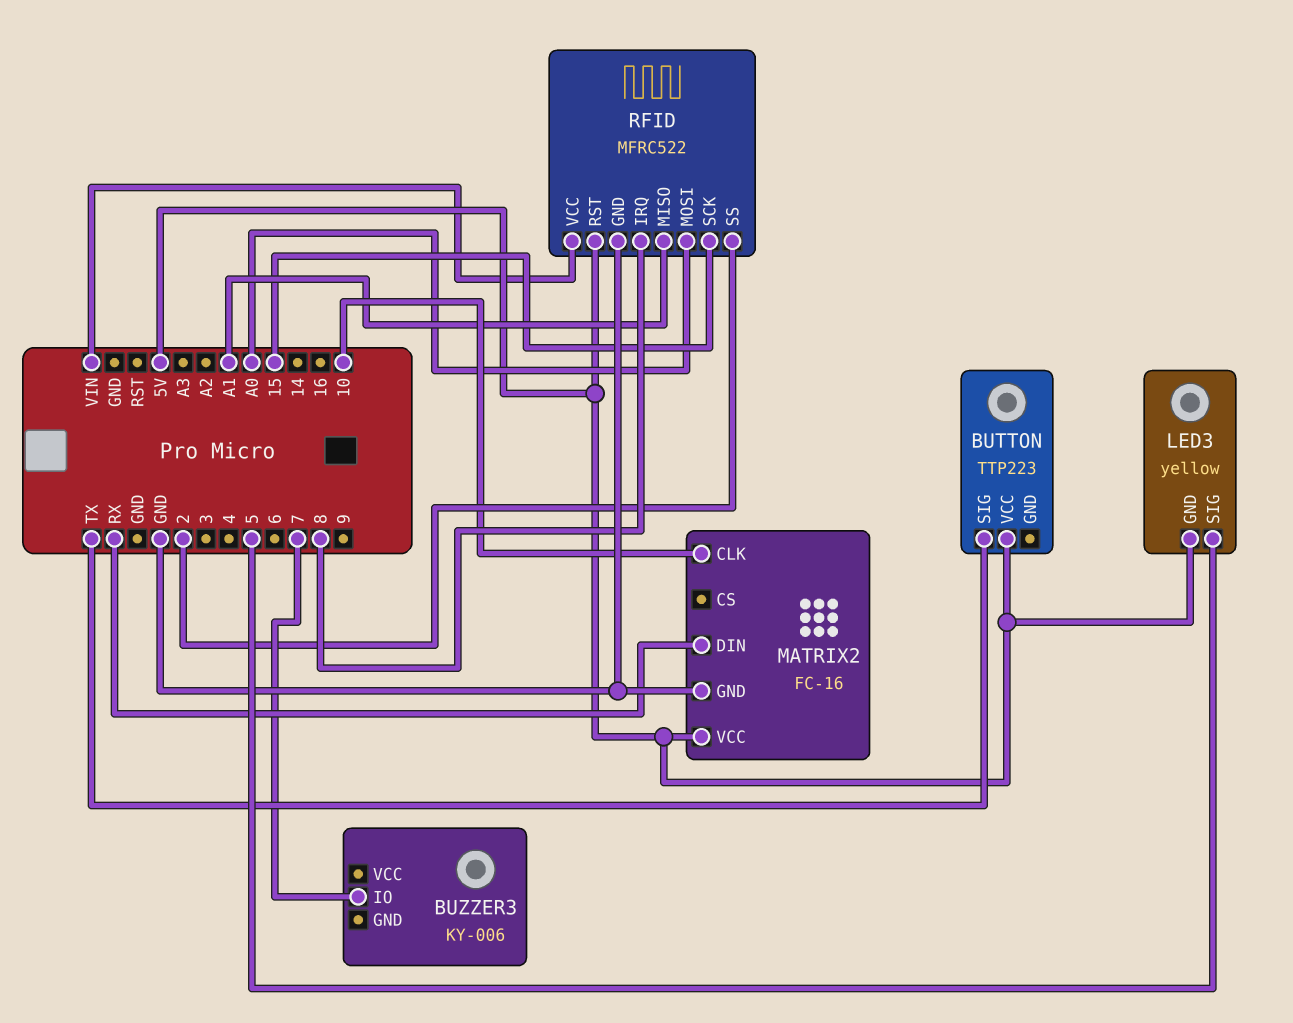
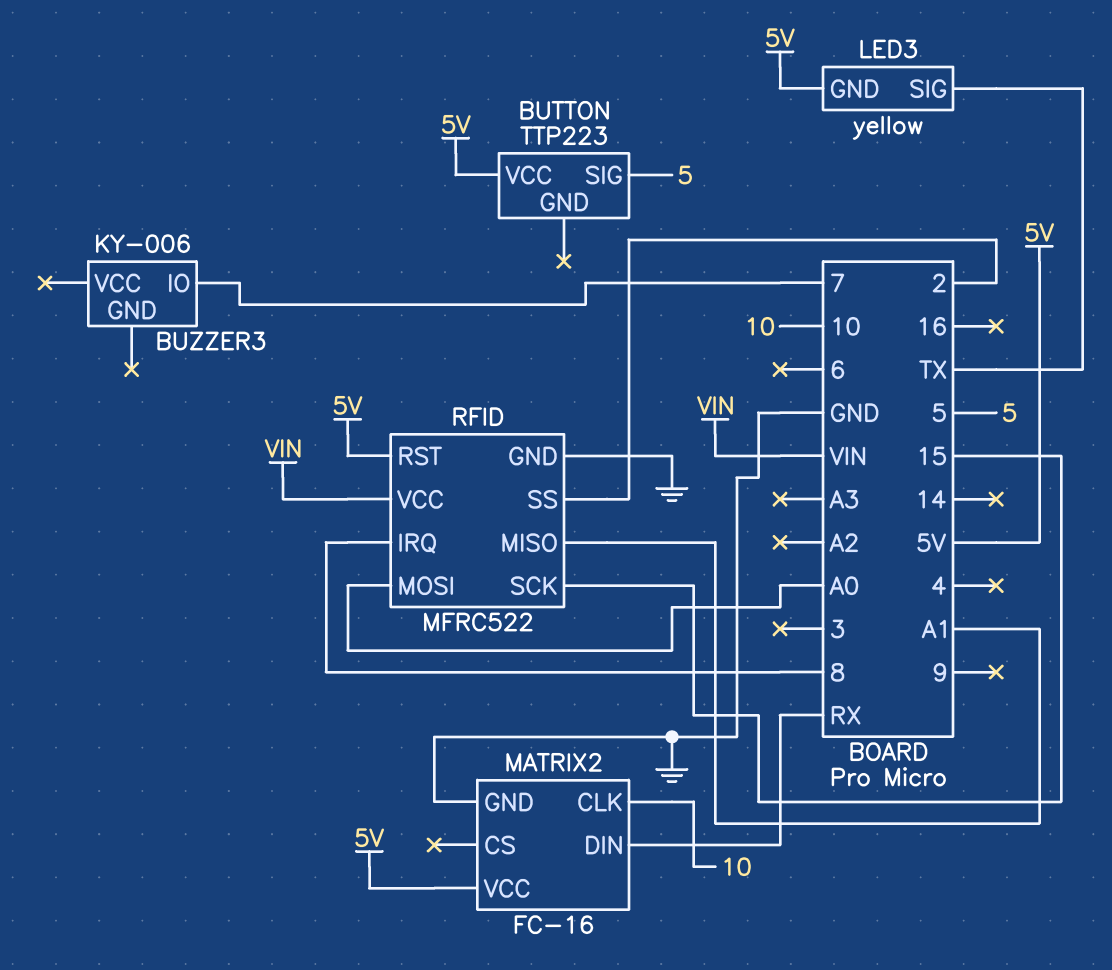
BUTTON pin SIG: TX -> 5
LED3 pin SIG: 5 -> TX

